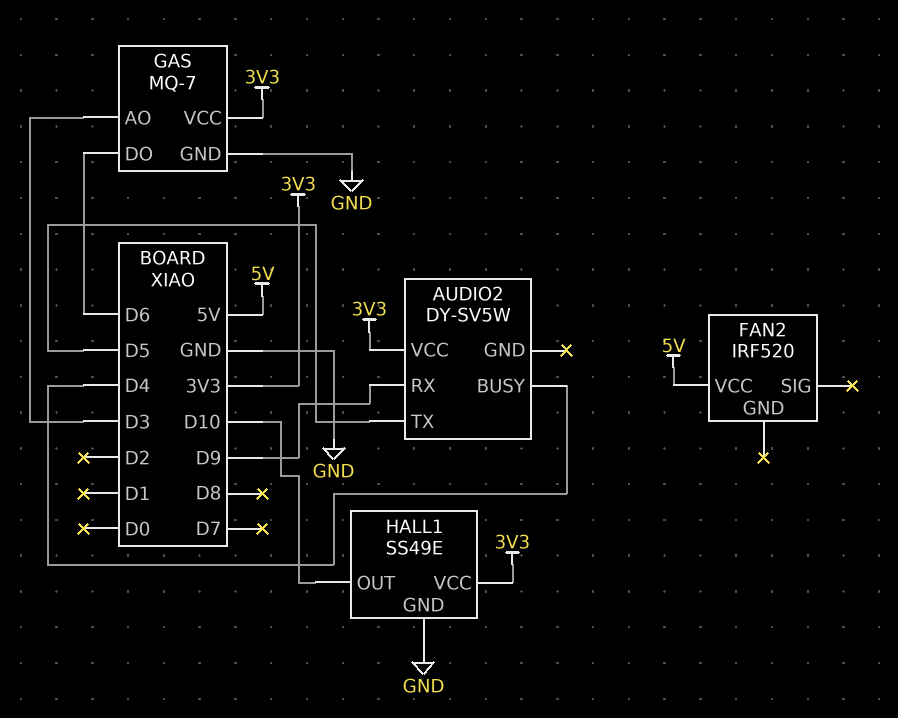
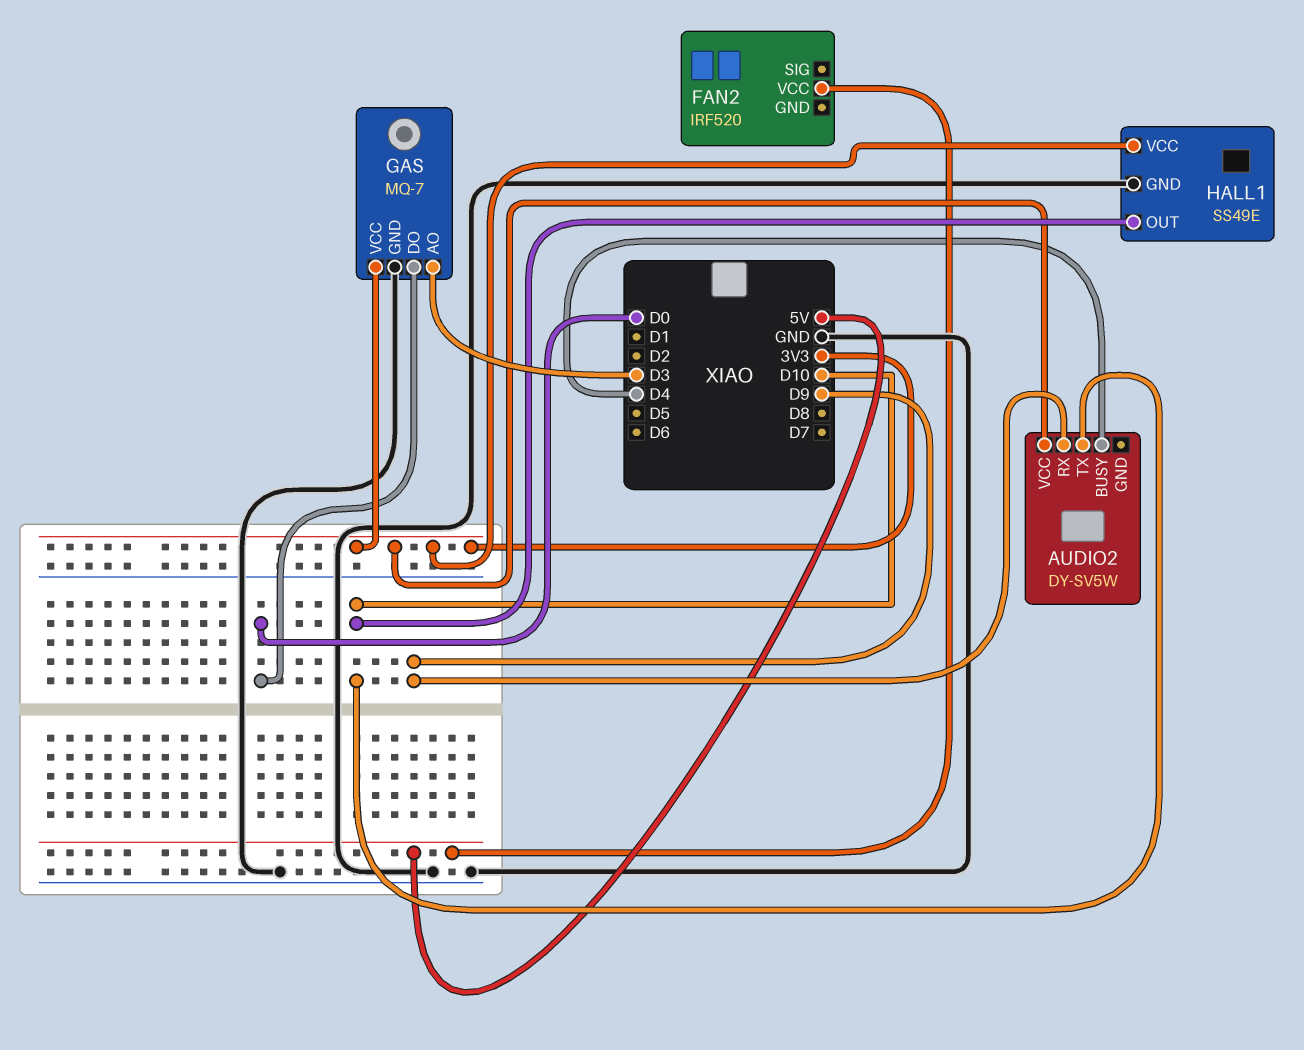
AUDIO2 pin TX: D5 -> D10
GAS pin DO: D6 -> D0

